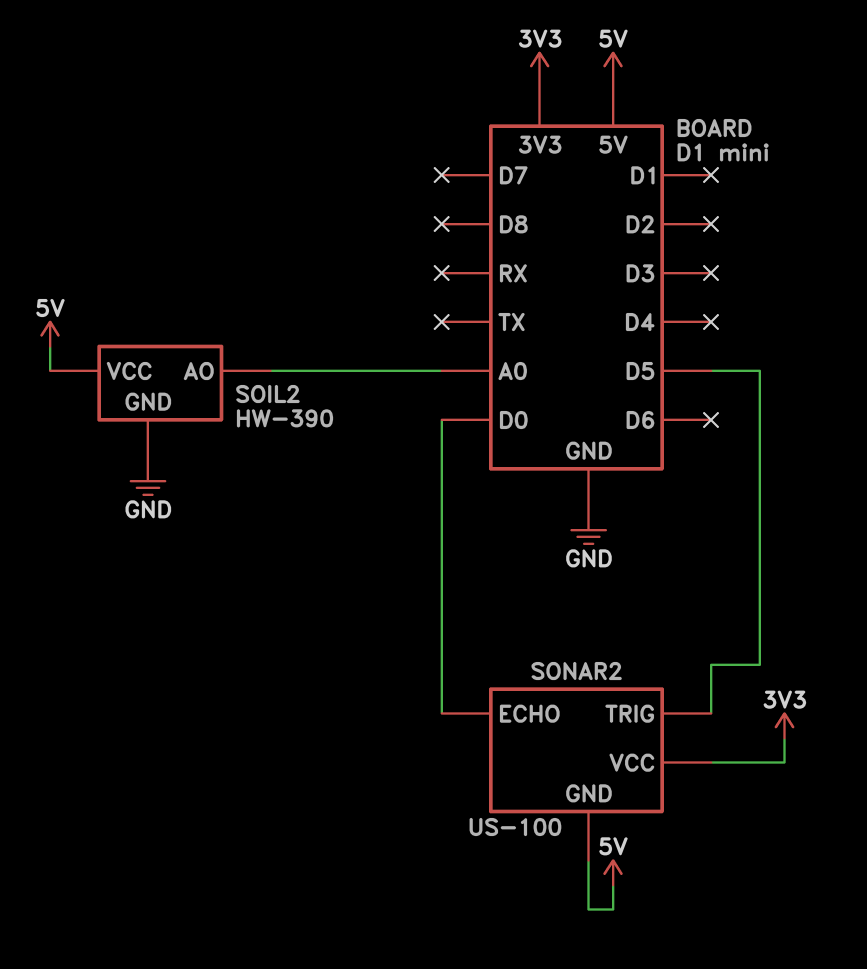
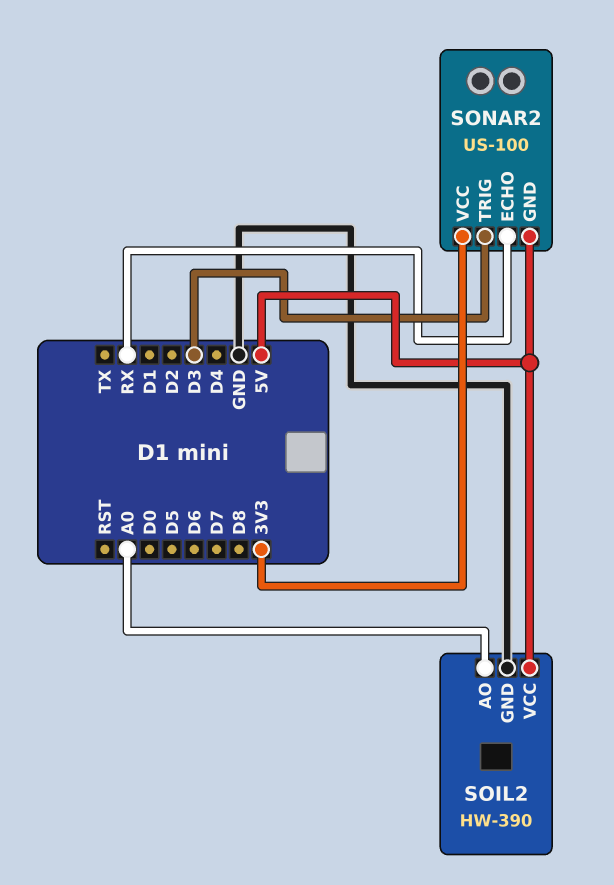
SONAR2 pin ECHO: D0 -> RX
SONAR2 pin TRIG: D5 -> D3

